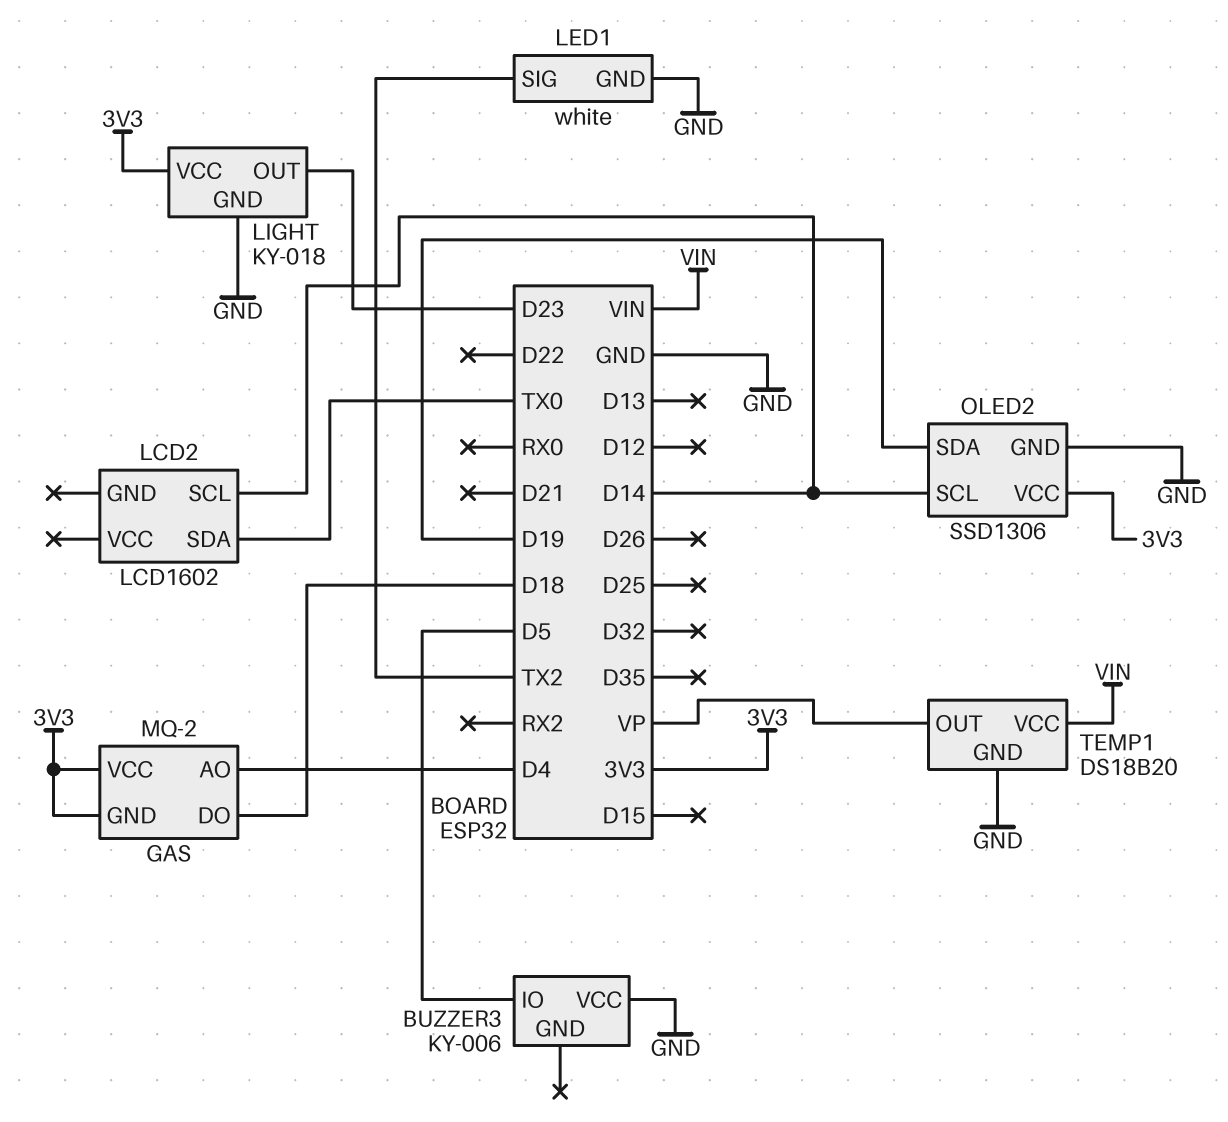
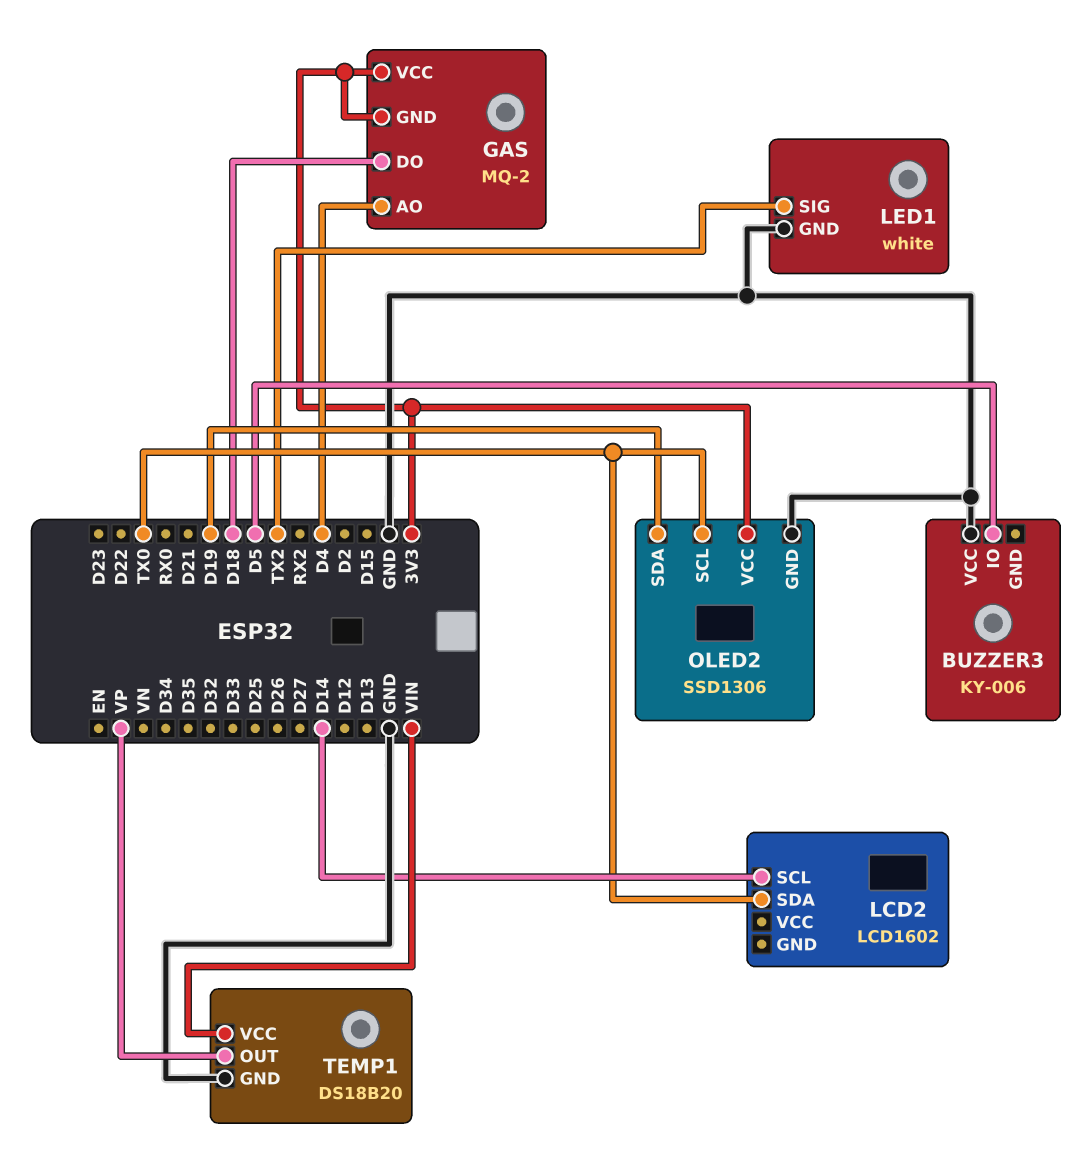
LIGHT: KY-018 -> none
LIGHT pin GND: GND -> none
LIGHT pin OUT: D23 -> none
LIGHT pin VCC: 3V3 -> none
OLED2 pin SCL: D14 -> TX0

